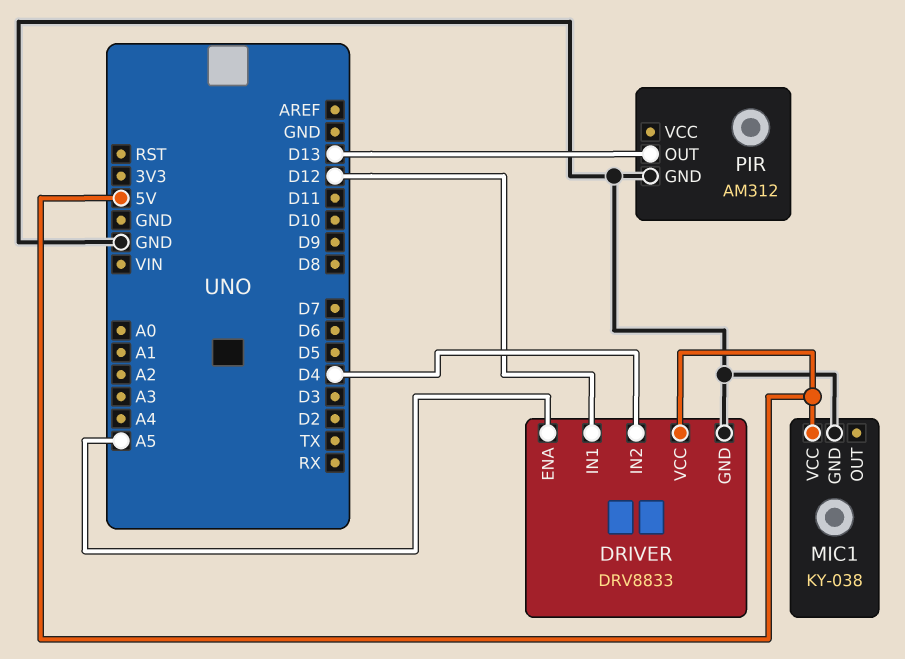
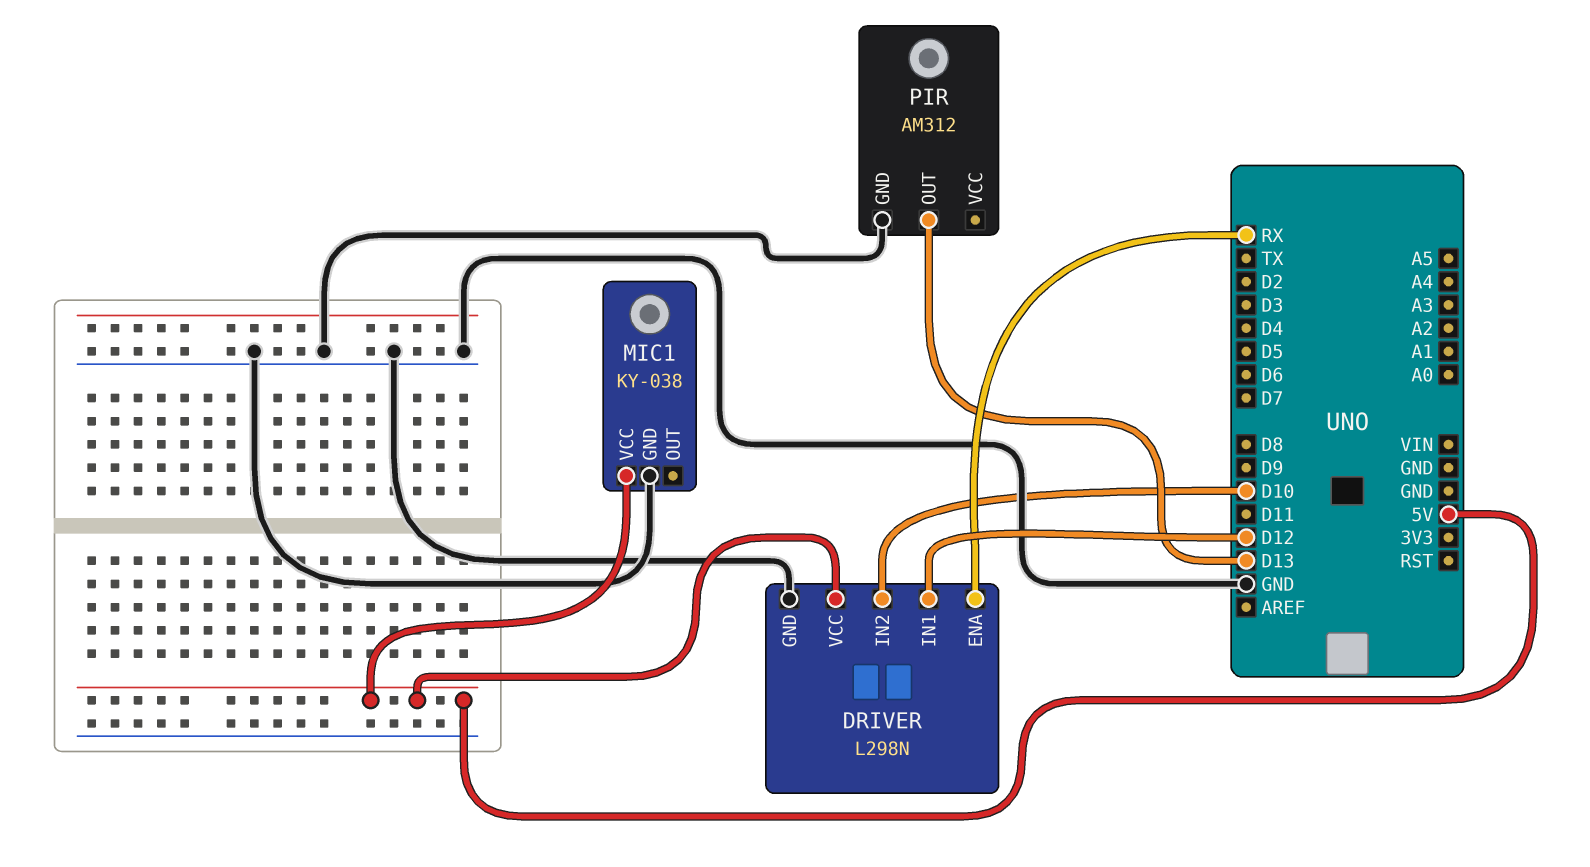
DRIVER: DRV8833 -> L298N
DRIVER pin ENA: A5 -> RX
DRIVER pin IN2: D4 -> D10

